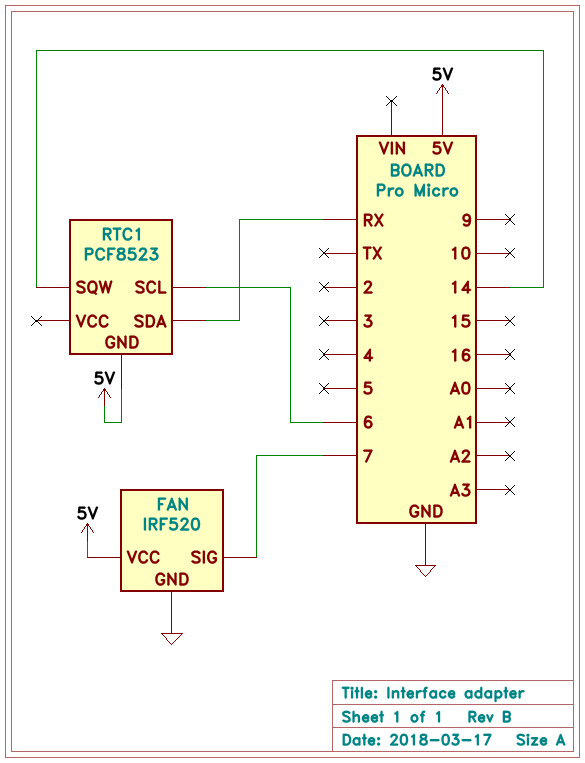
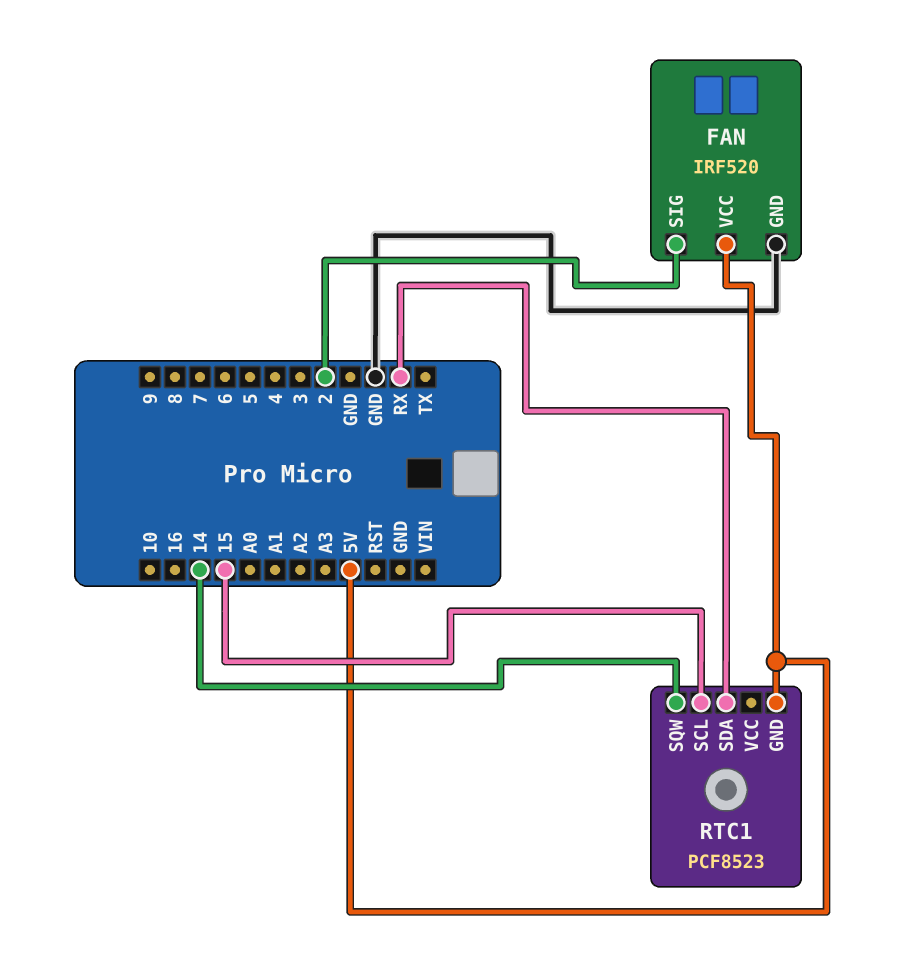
FAN pin SIG: 7 -> 2
RTC1 pin SCL: 6 -> 15

